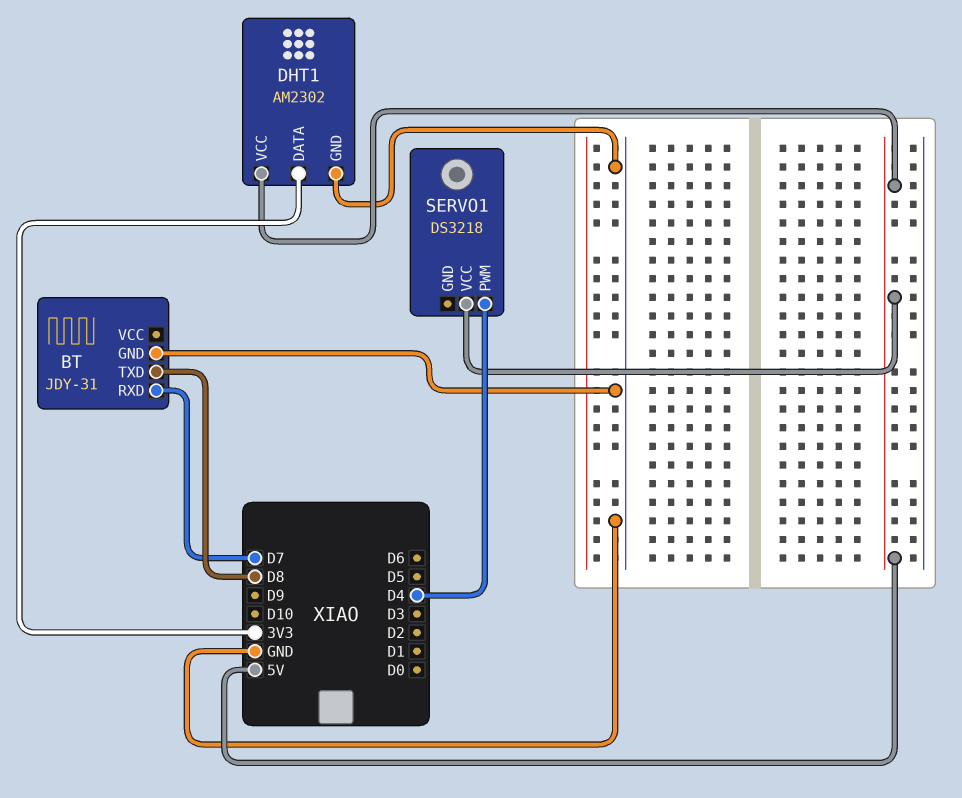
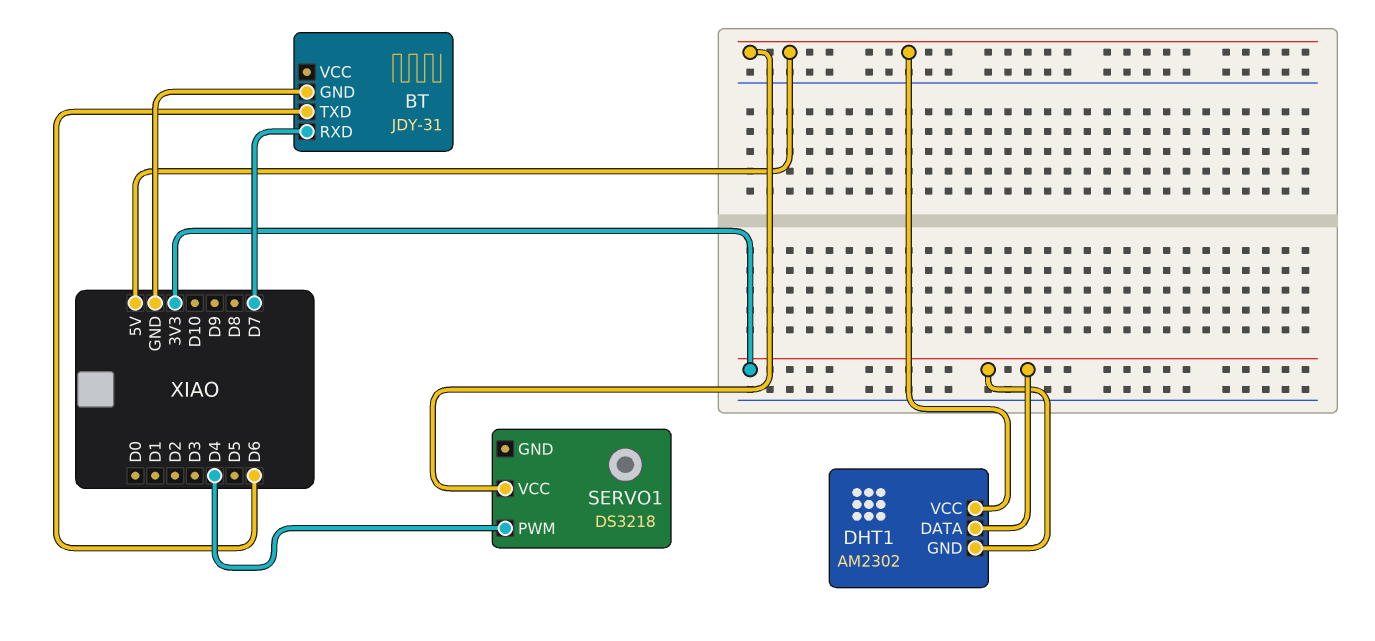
BT pin TXD: D8 -> D6
DHT1 pin GND: GND -> 3V3

